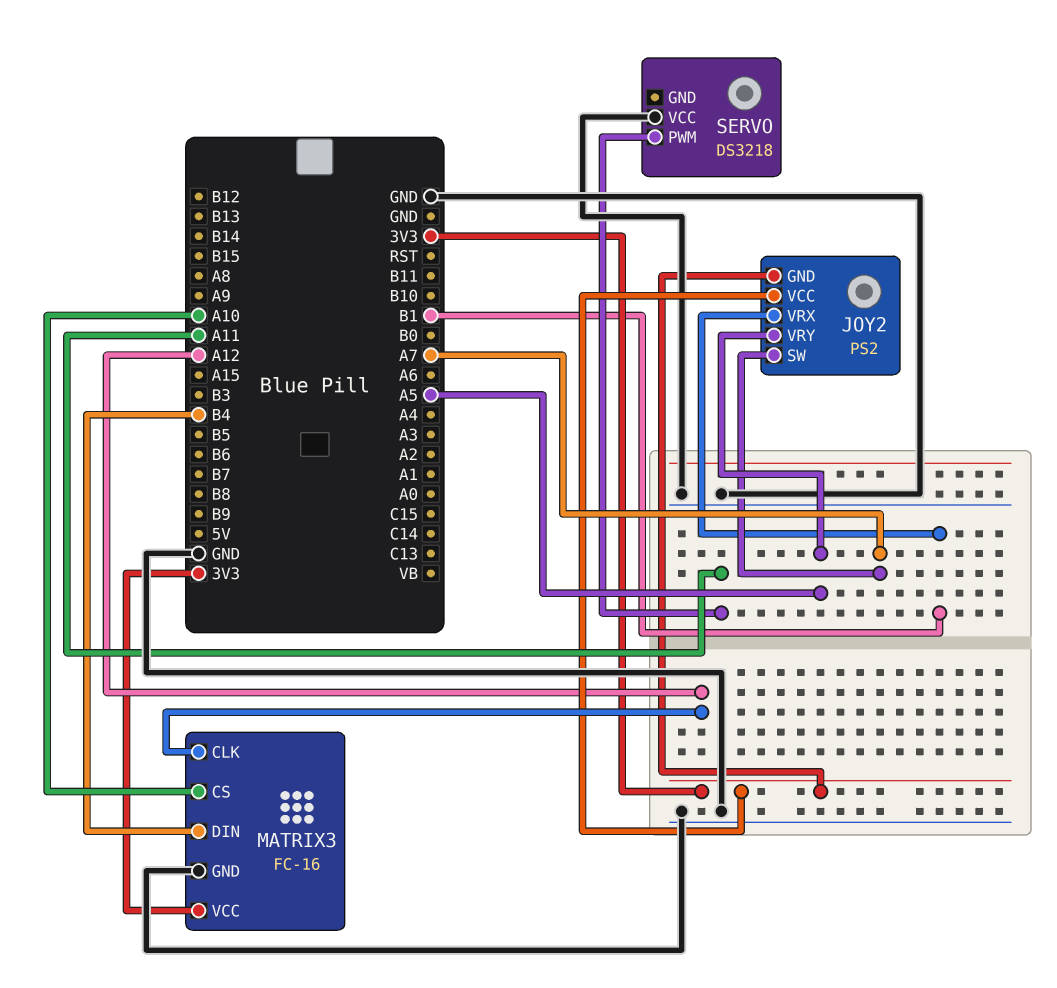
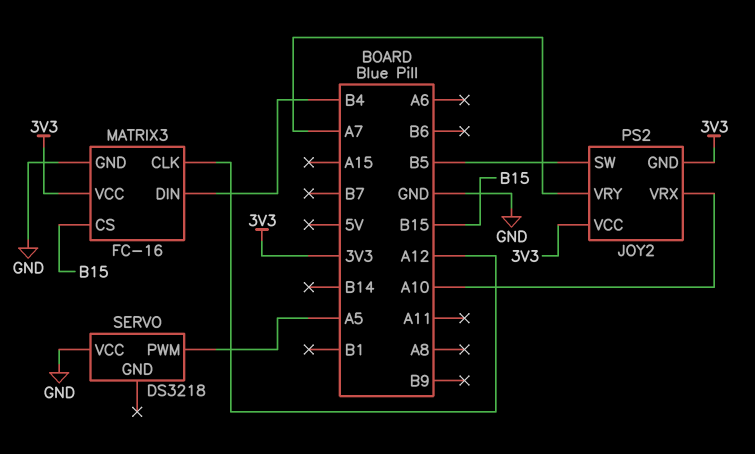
JOY2 pin SW: A7 -> B5
JOY2 pin VRX: B1 -> A10
JOY2 pin VRY: A5 -> A7
MATRIX3 pin CS: A10 -> B15
SERVO pin PWM: A11 -> A5

